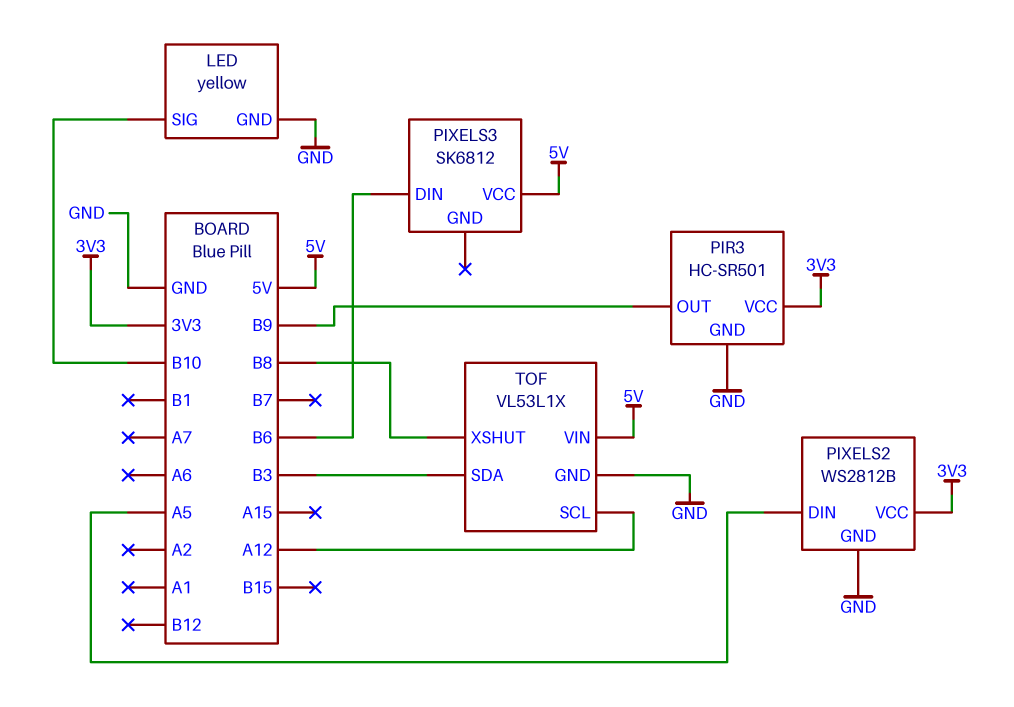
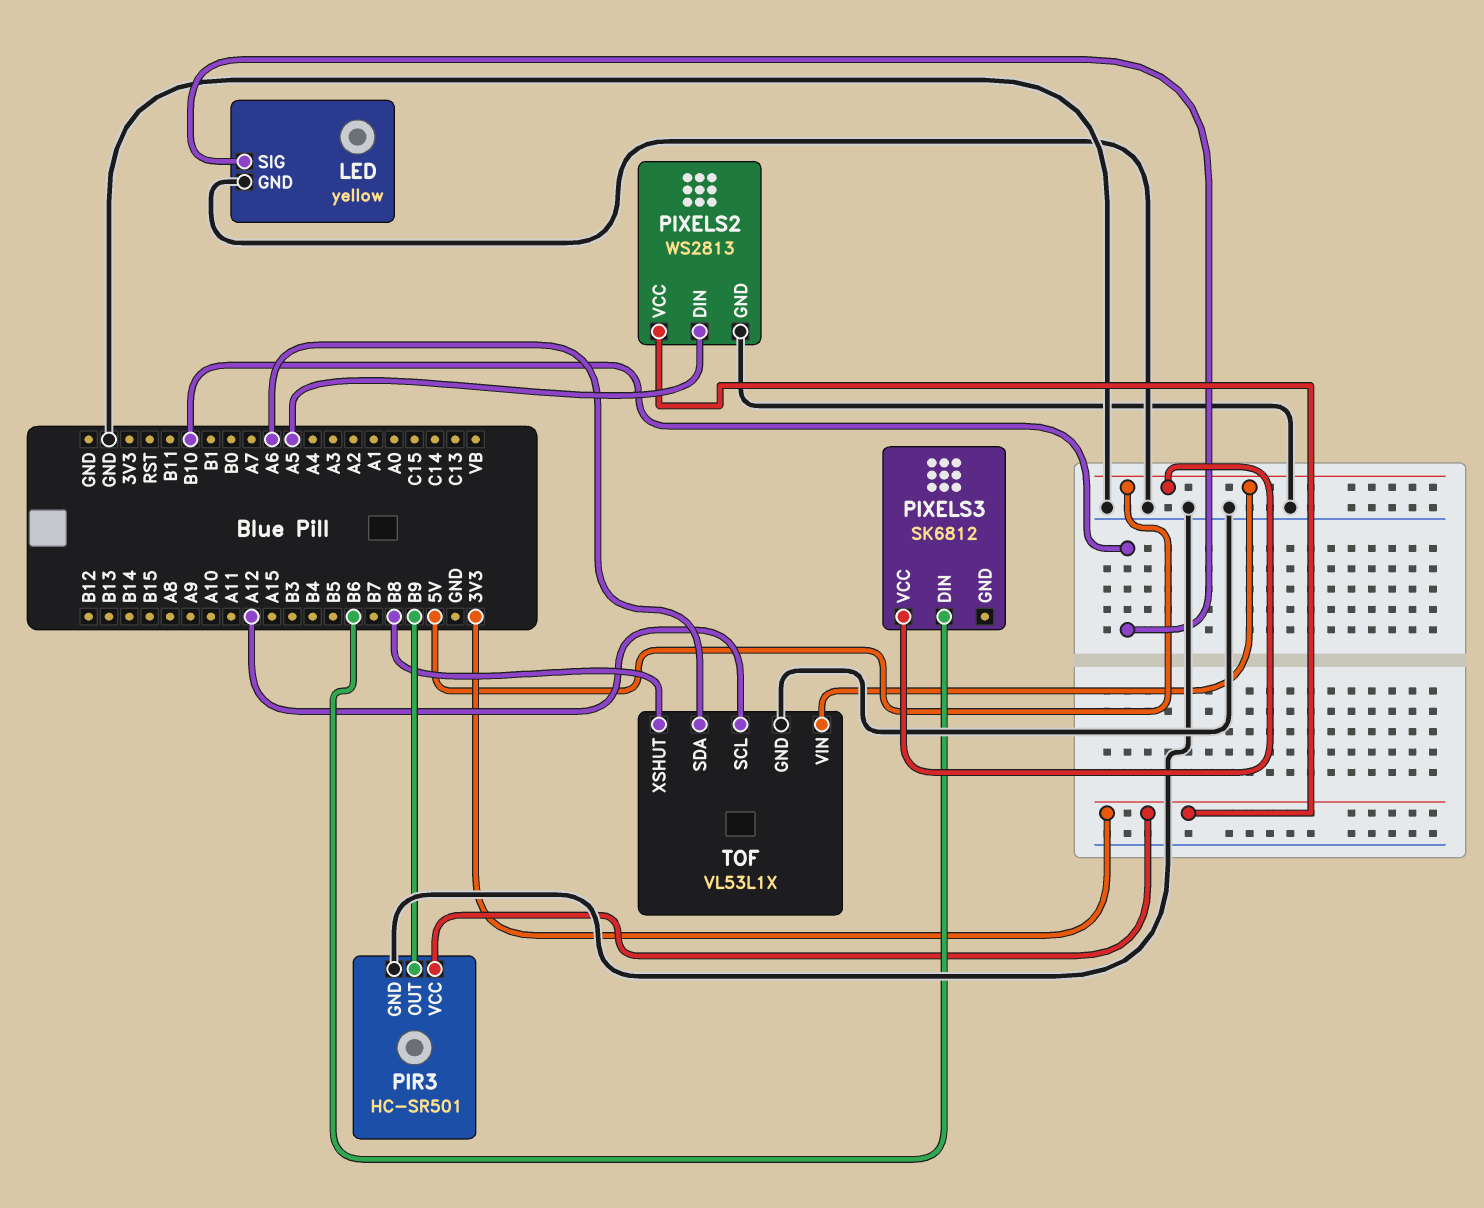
PIXELS2: WS2812B -> WS2813
TOF pin SDA: B3 -> A6

